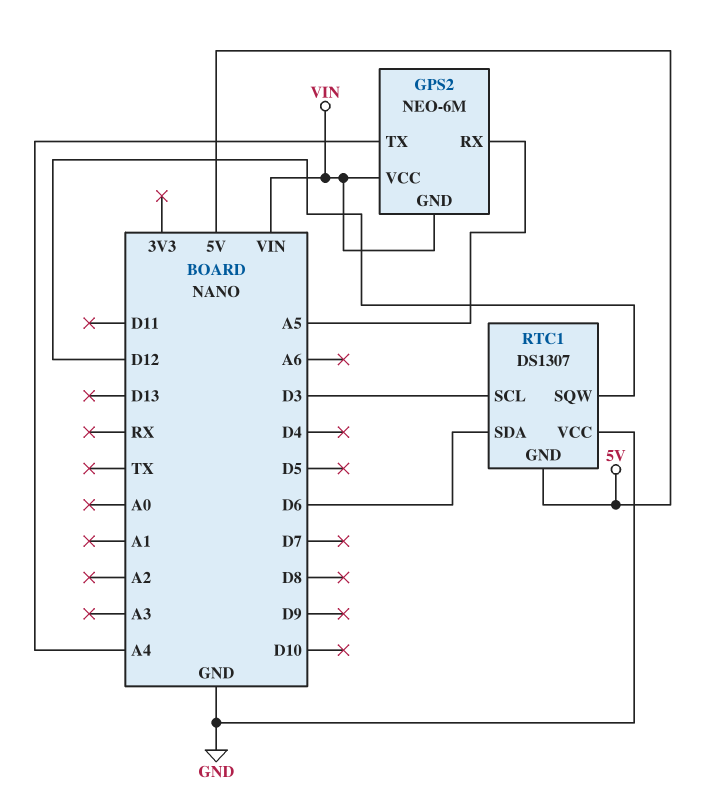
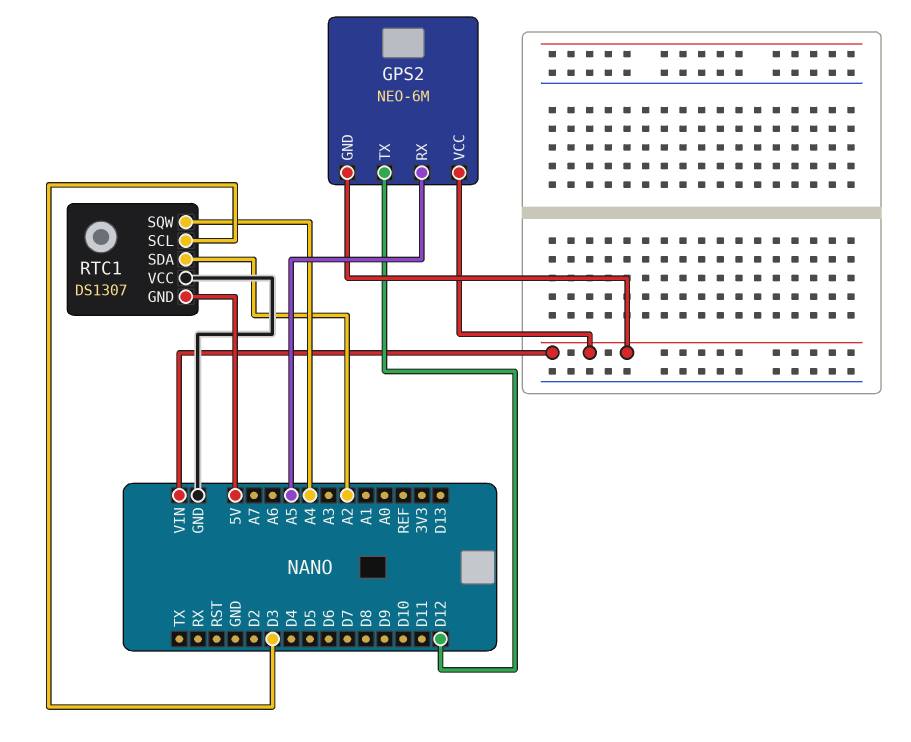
GPS2 pin TX: A4 -> D12
RTC1 pin SDA: D6 -> A2
RTC1 pin SQW: D12 -> A4

